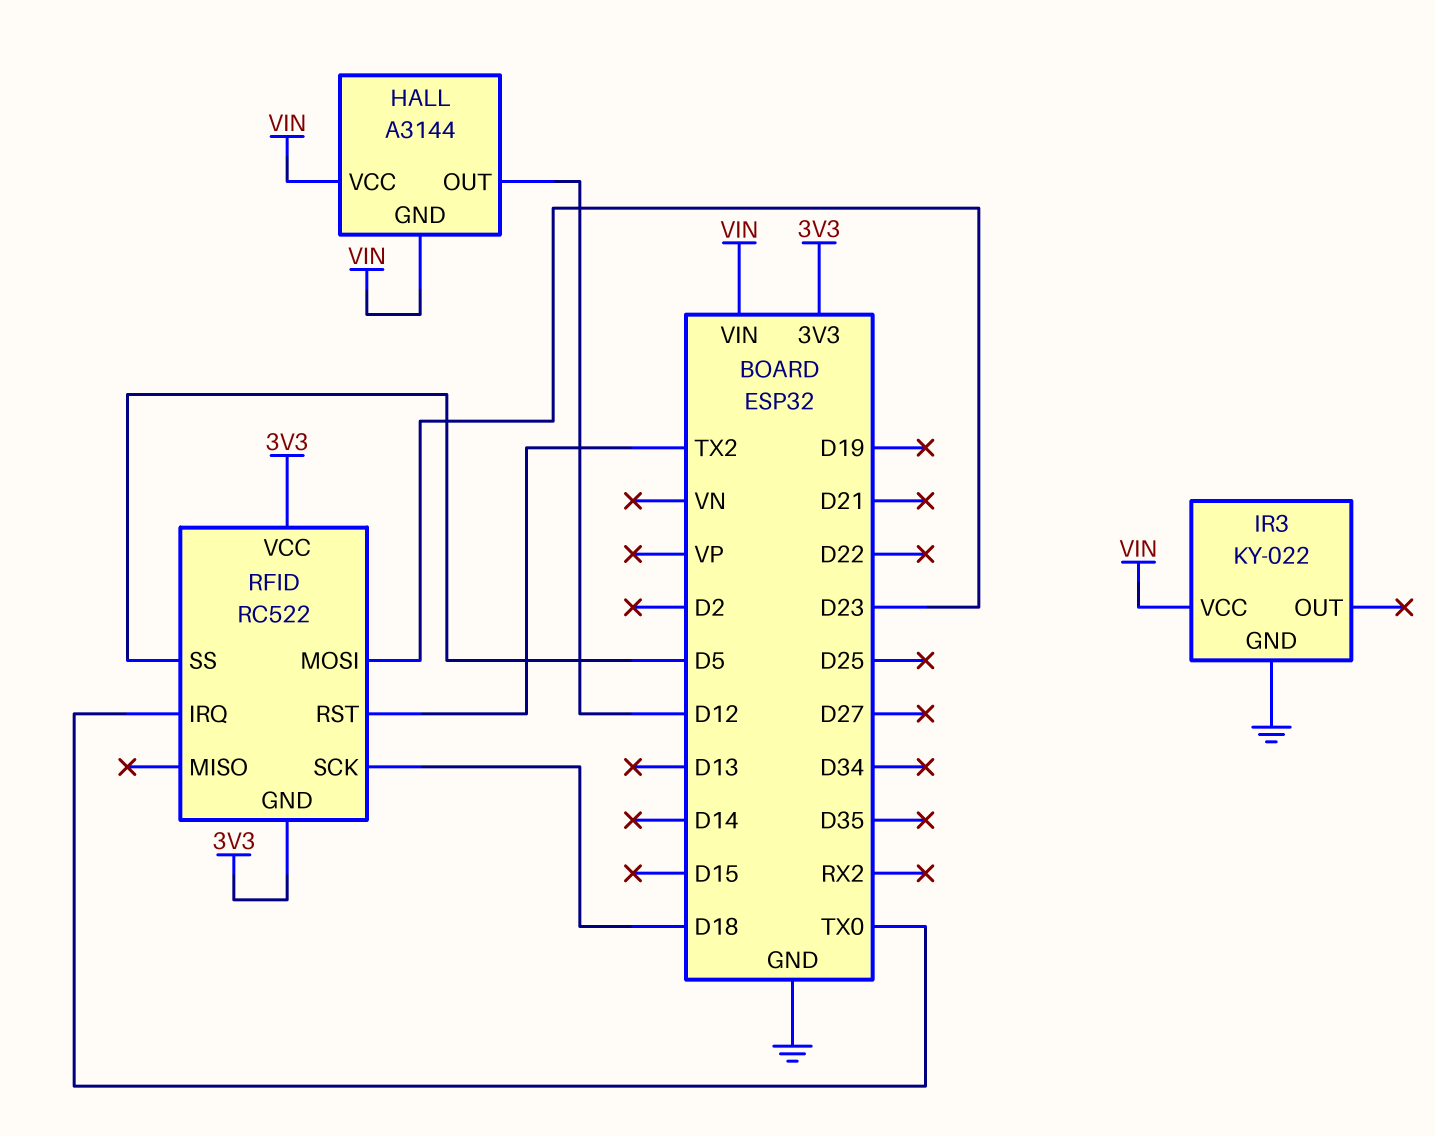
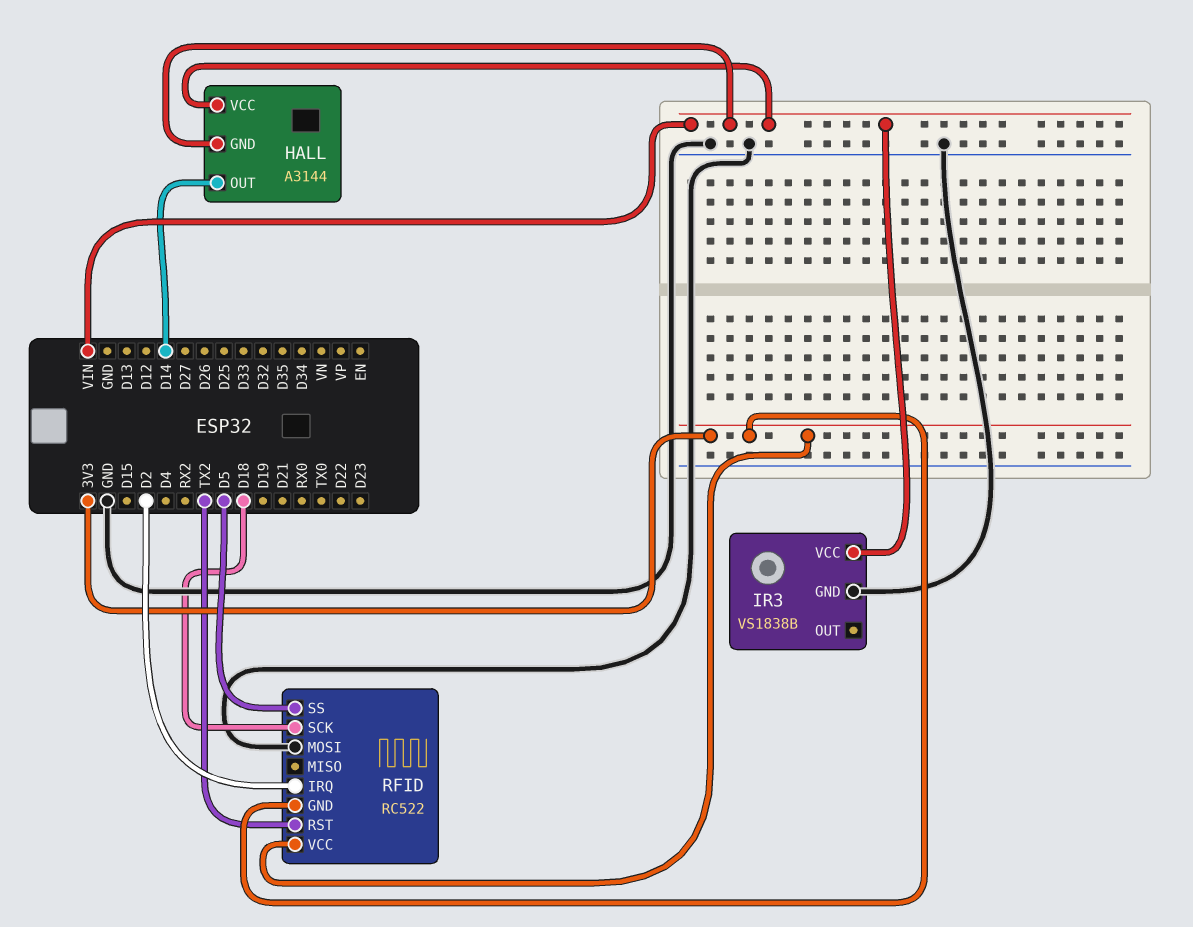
HALL pin OUT: D12 -> D14
IR3: KY-022 -> VS1838B
RFID pin IRQ: TX0 -> D2
RFID pin MOSI: D23 -> GND

